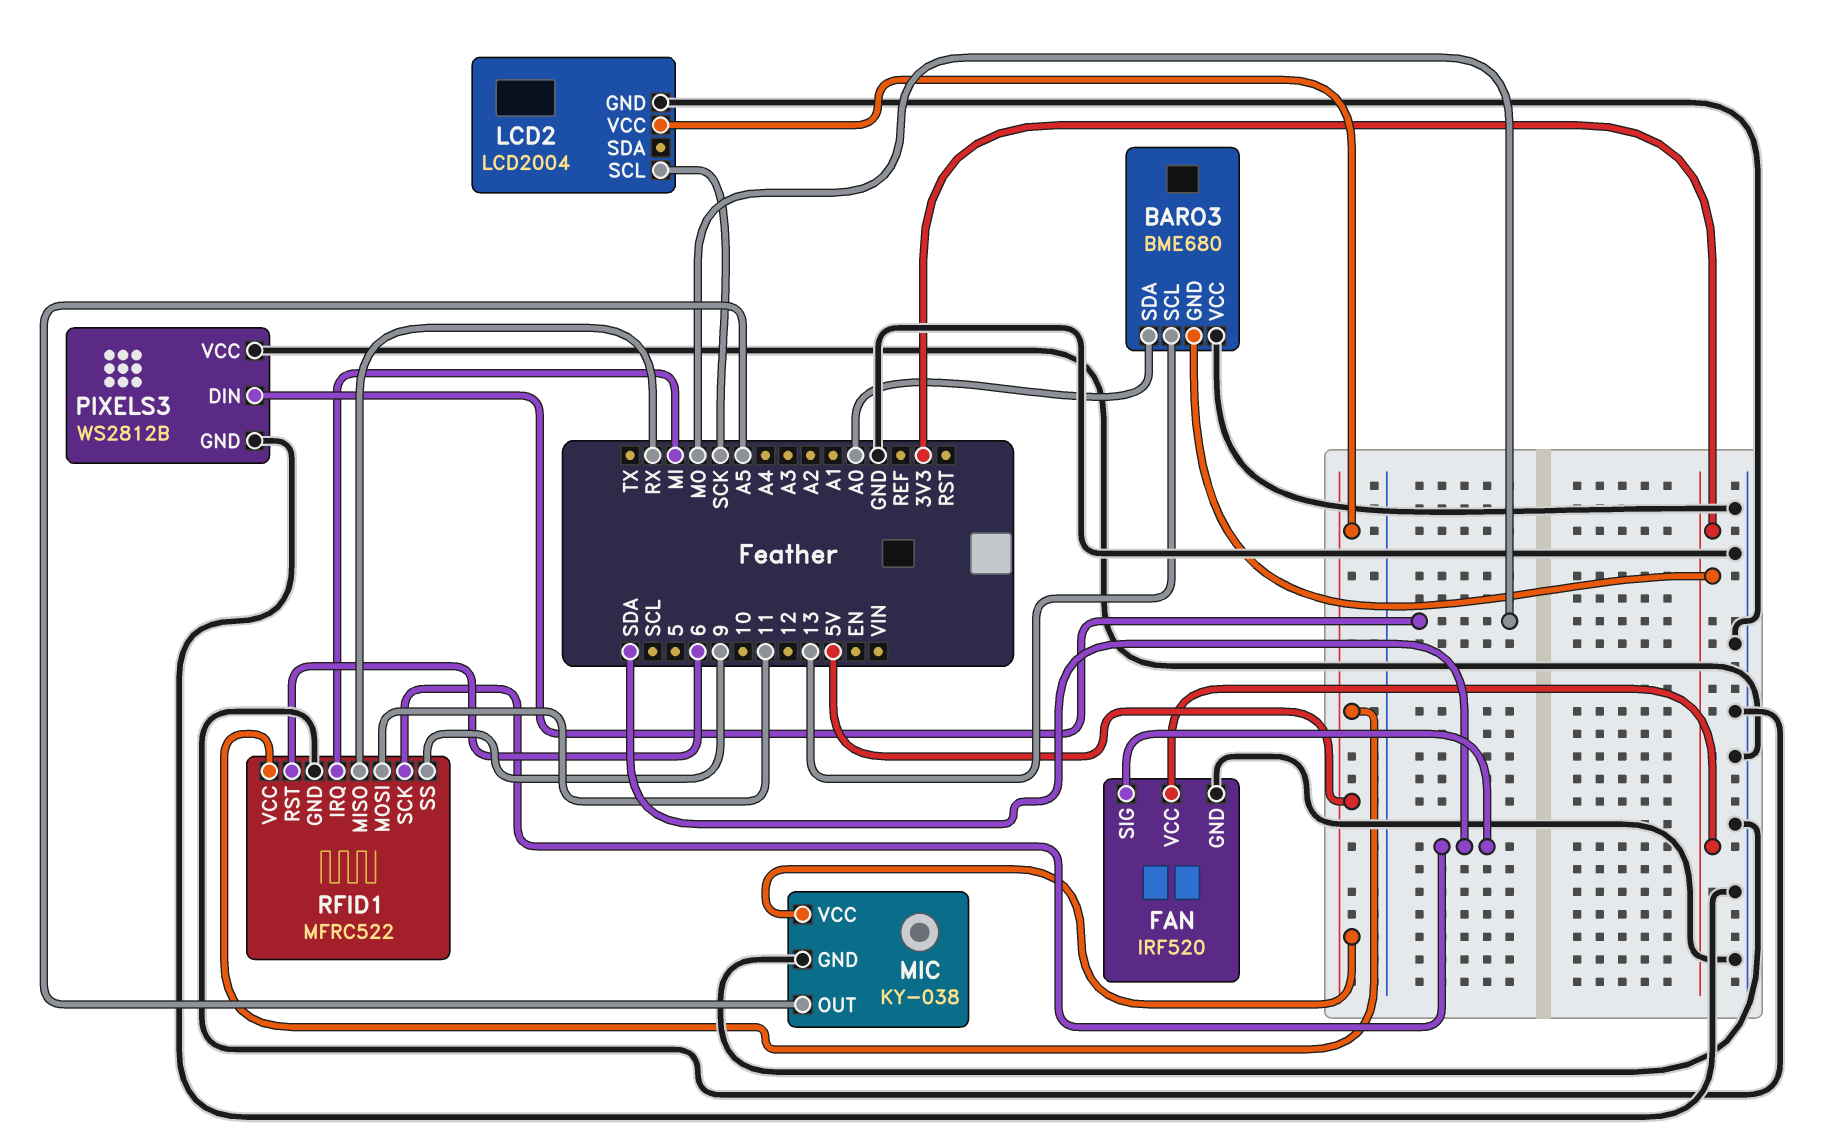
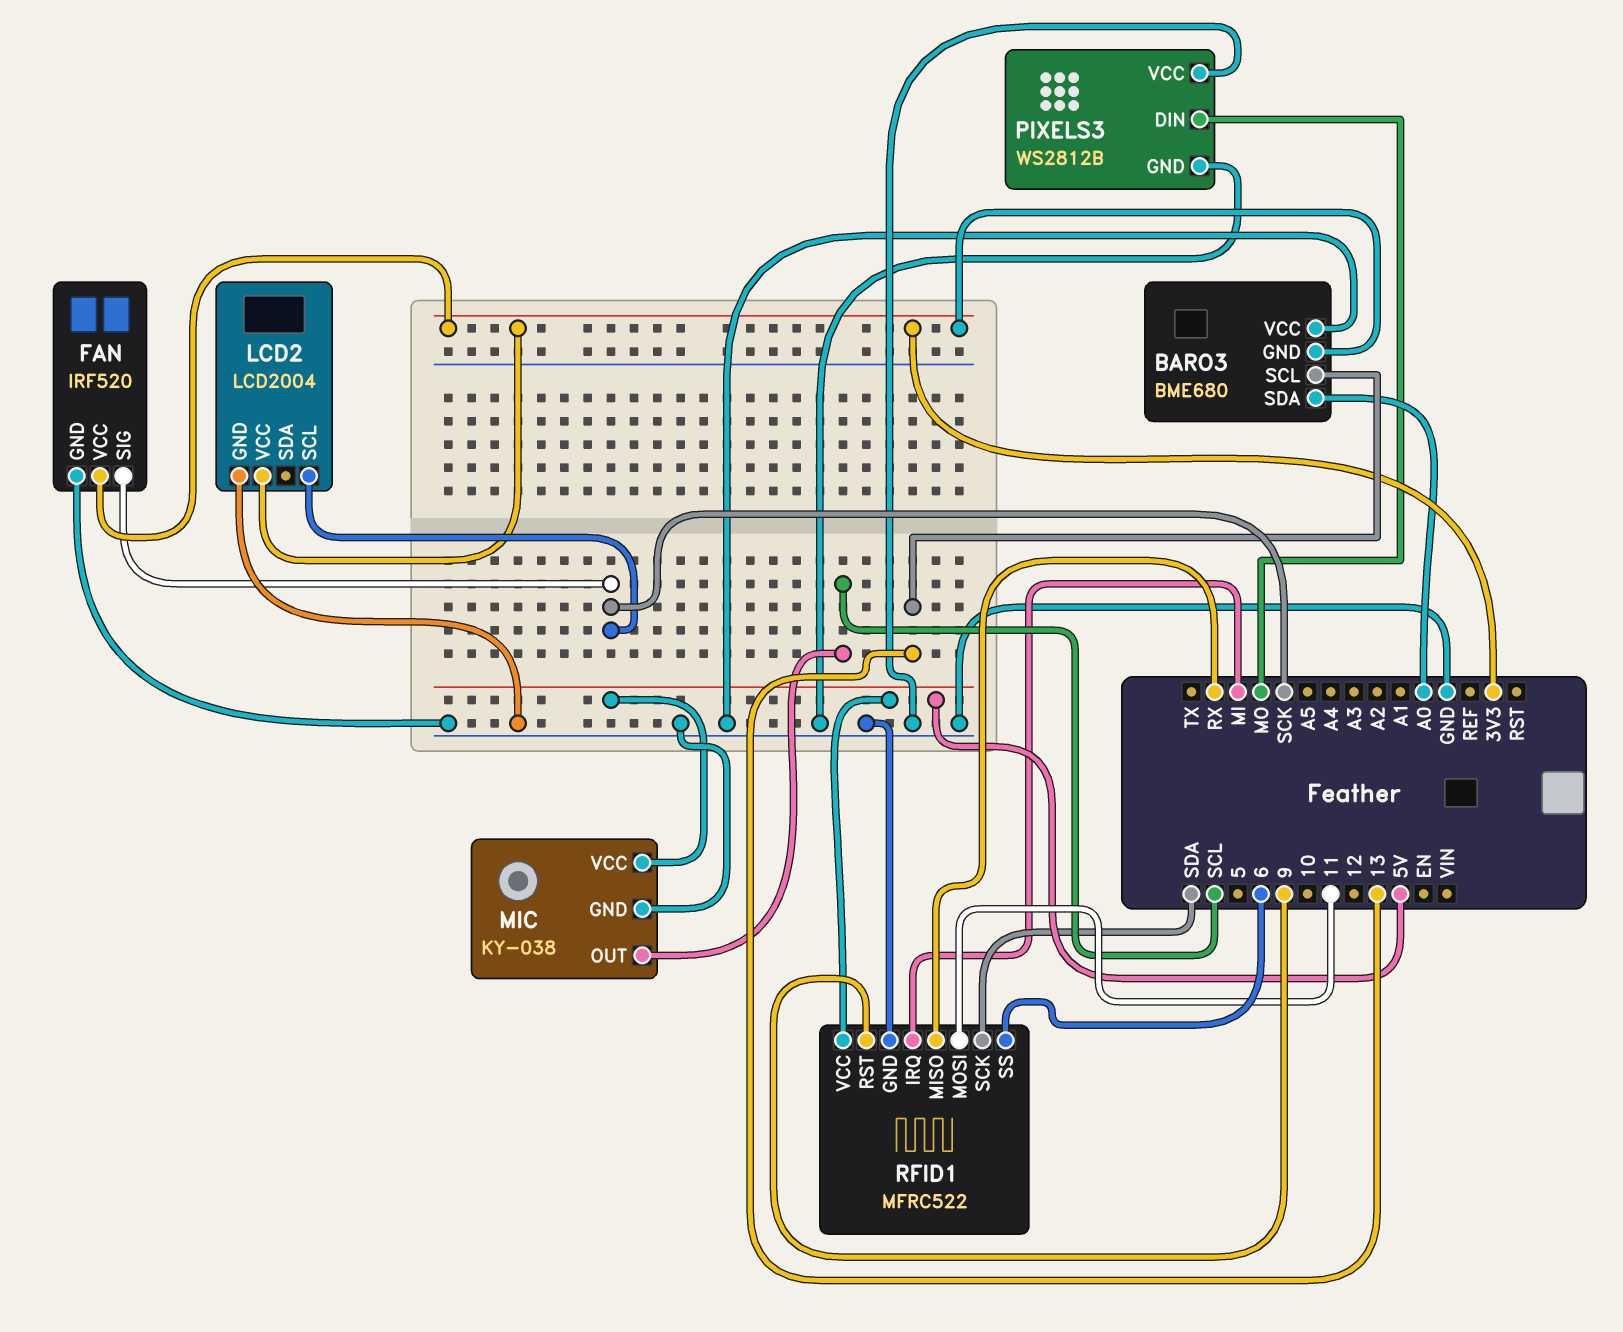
FAN pin SIG: SDA -> SCK
LCD2 pin VCC: 5V -> 3V3
MIC pin OUT: A5 -> SCL
RFID1 pin RST: 6 -> 9
RFID1 pin SS: 9 -> 6

